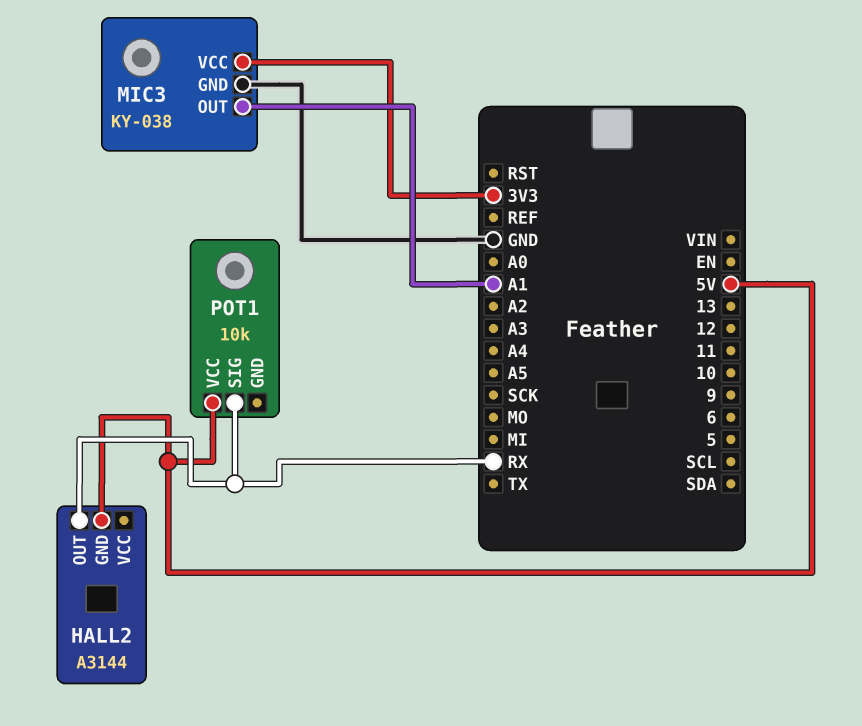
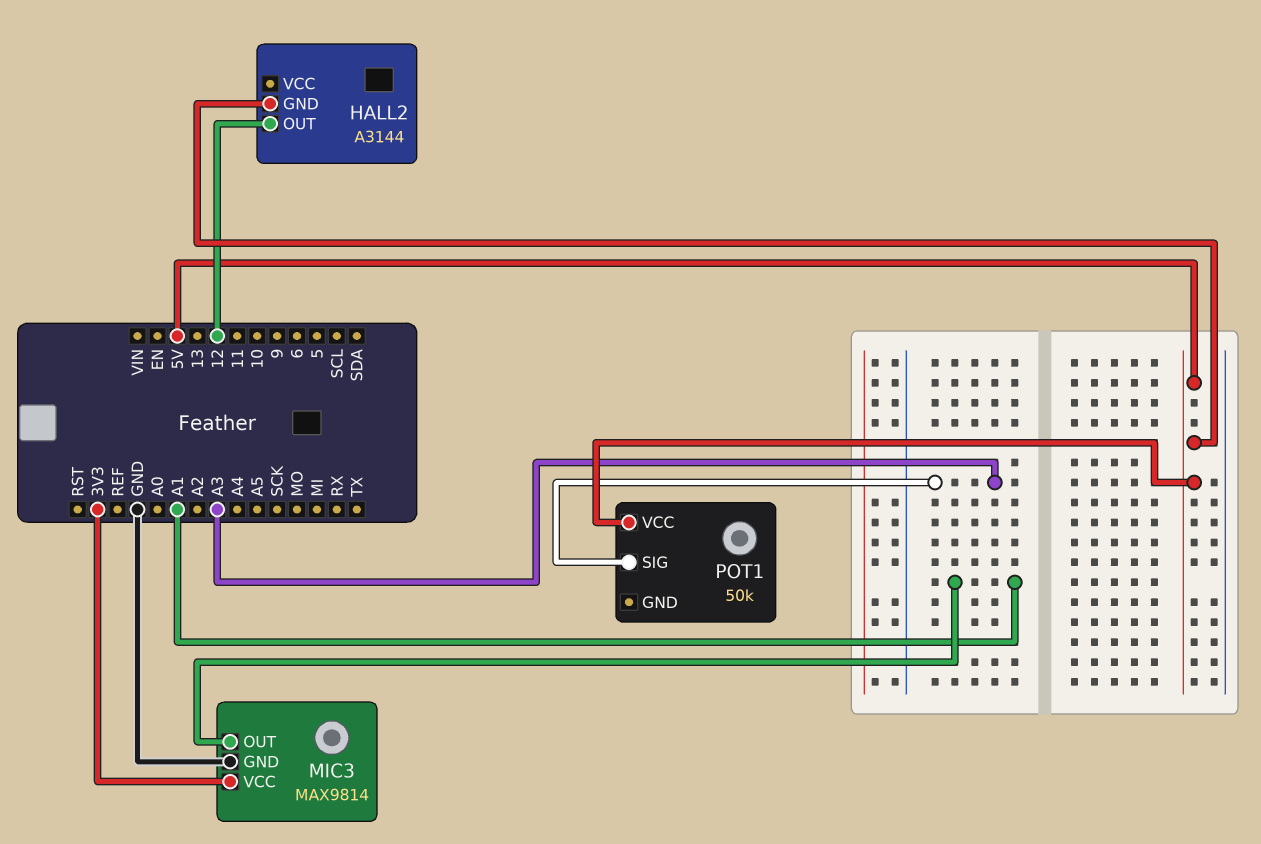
HALL2 pin OUT: RX -> 12
MIC3: KY-038 -> MAX9814
POT1: 10k -> 50k
POT1 pin SIG: RX -> A3

